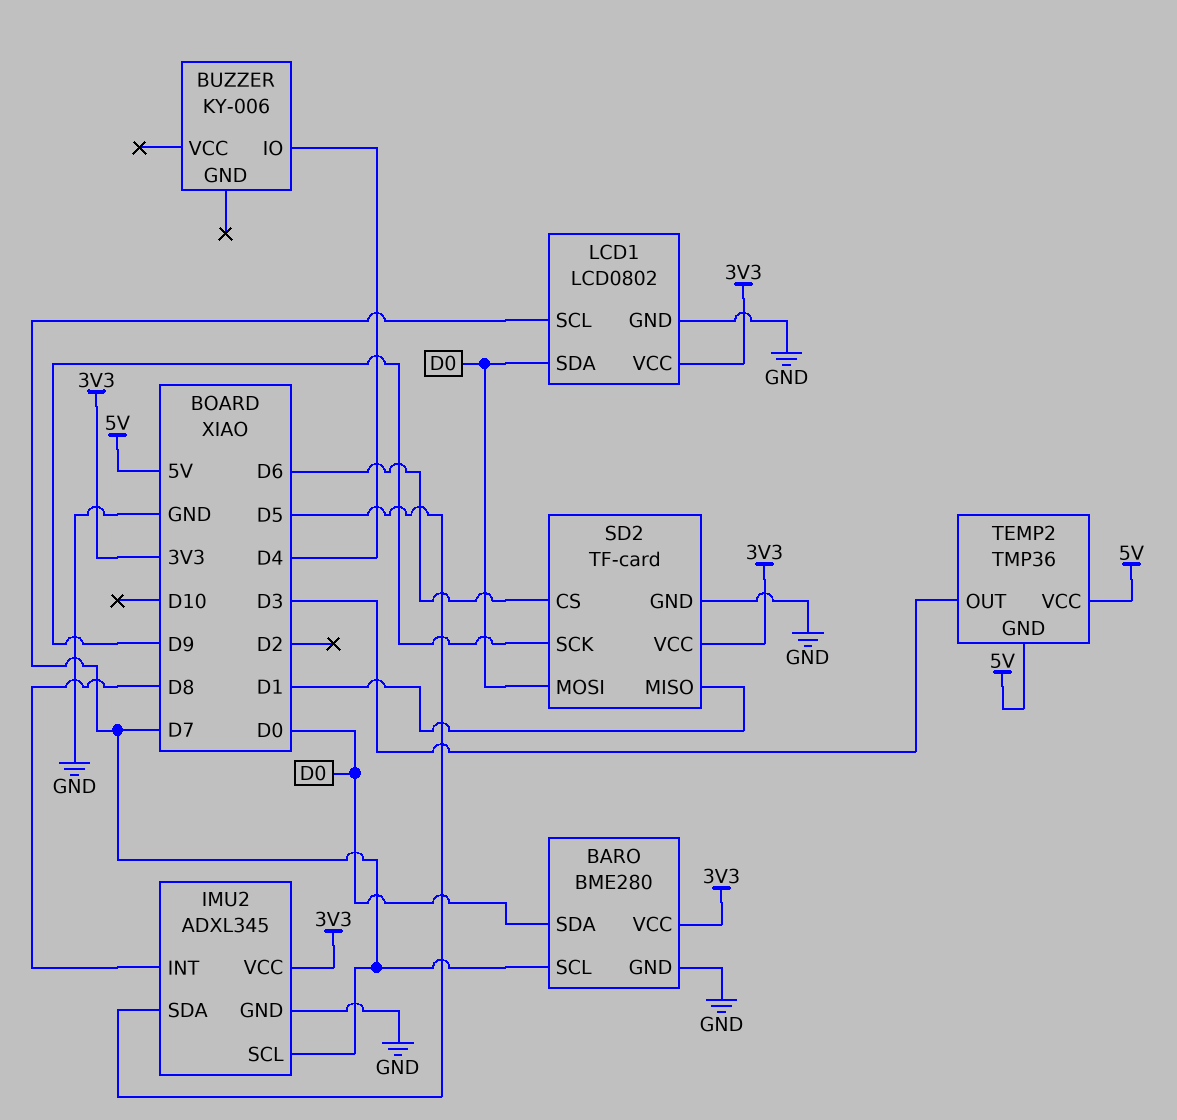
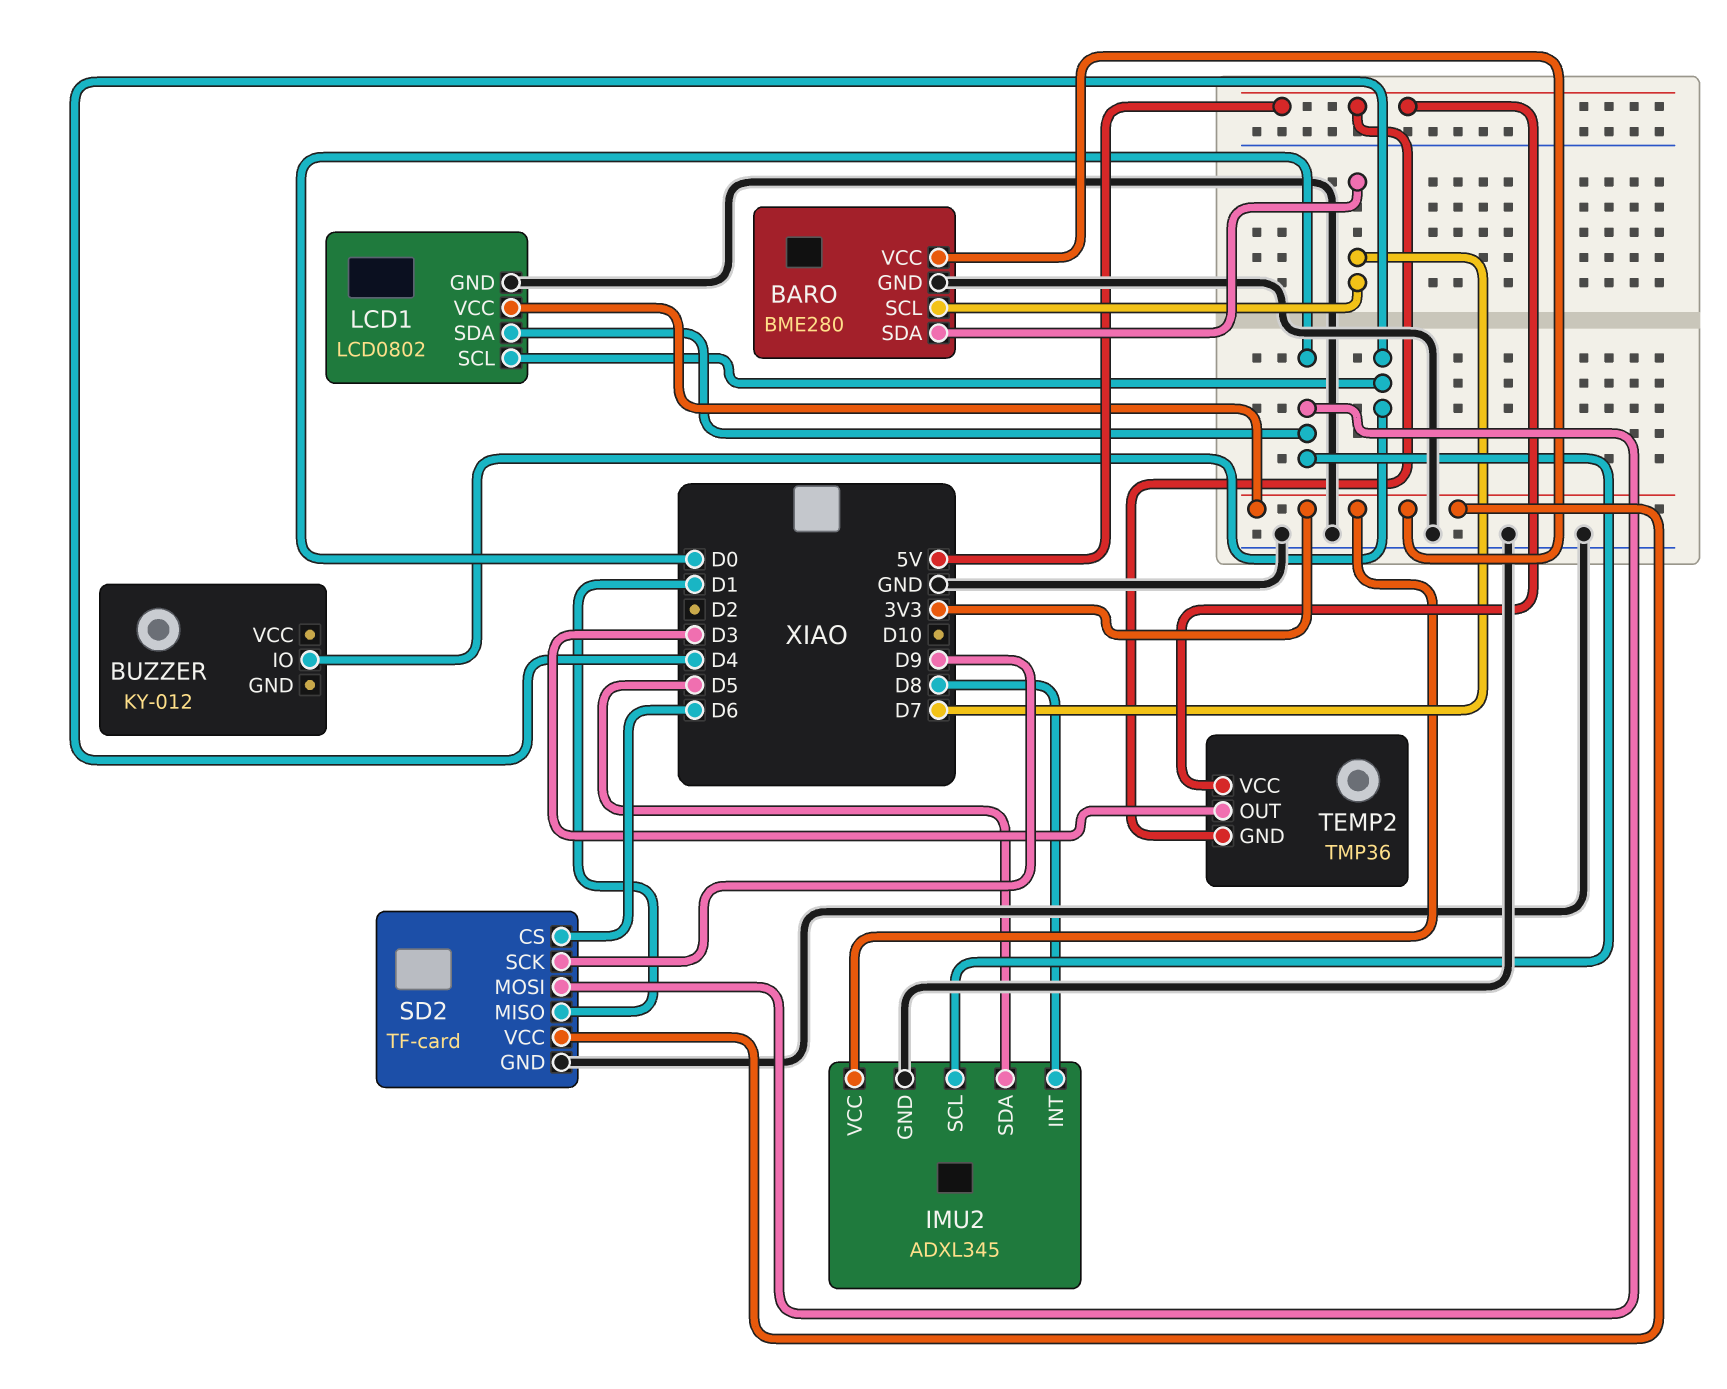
BARO pin SDA: D0 -> D7
BUZZER: KY-006 -> KY-012
IMU2 pin SCL: D7 -> D0
LCD1 pin SCL: D7 -> D4

